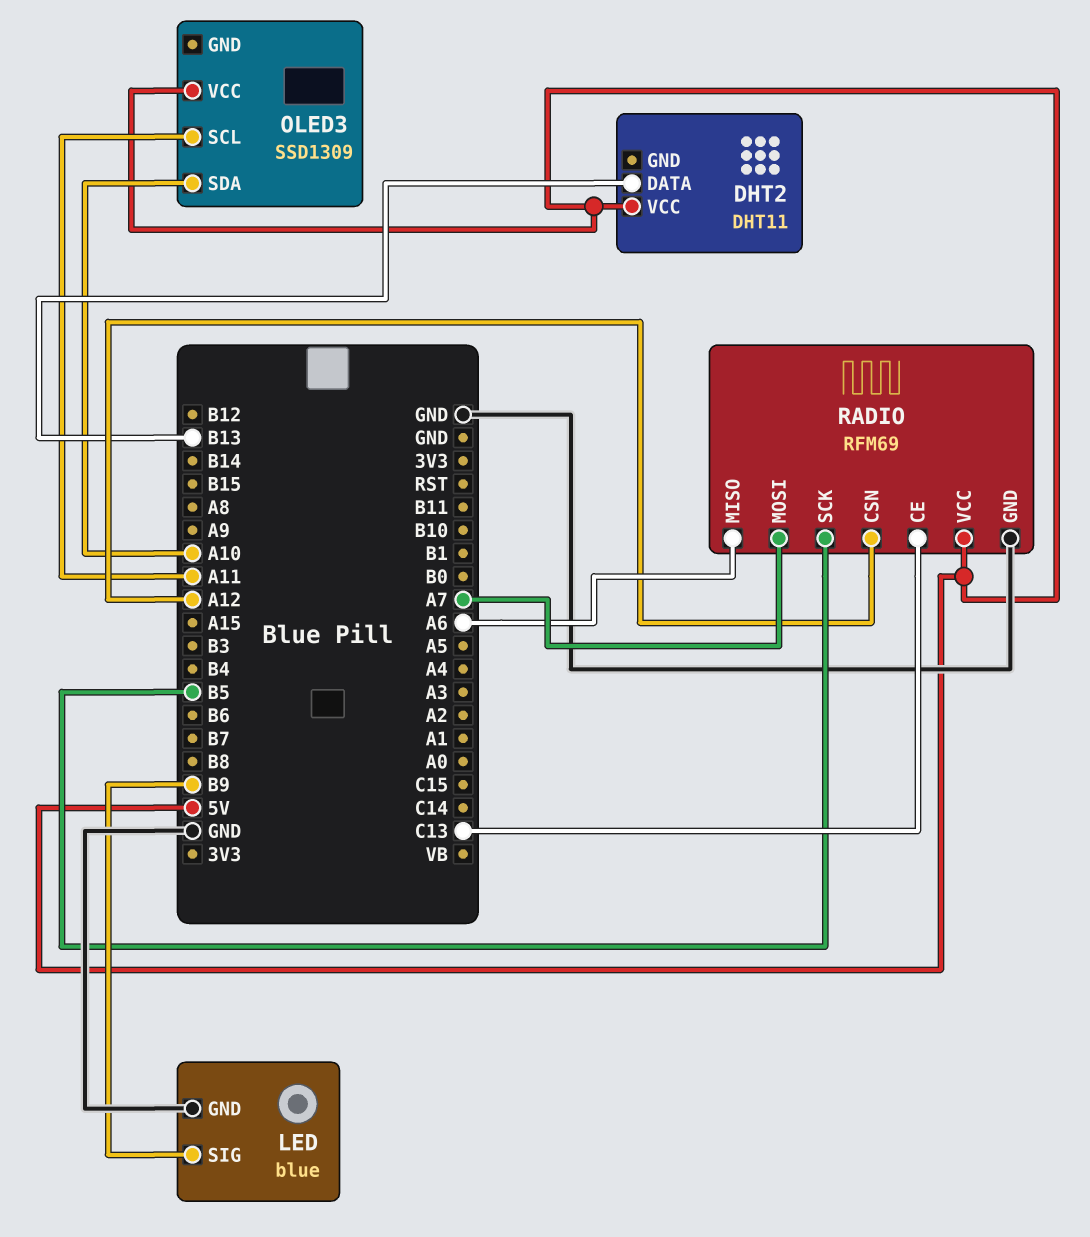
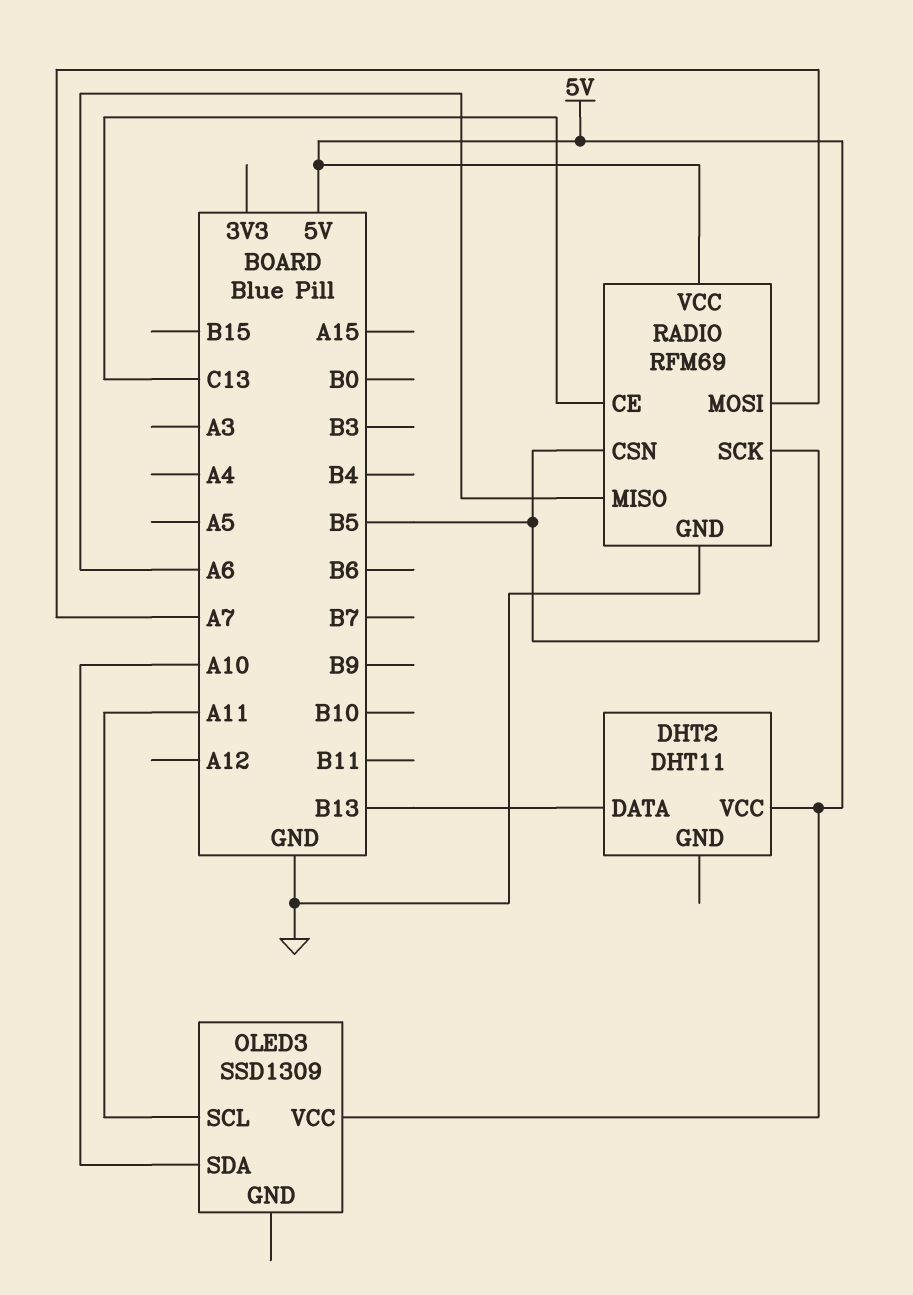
LED: blue -> none
LED pin GND: GND -> none
LED pin SIG: B9 -> none
RADIO pin CSN: A12 -> B5

